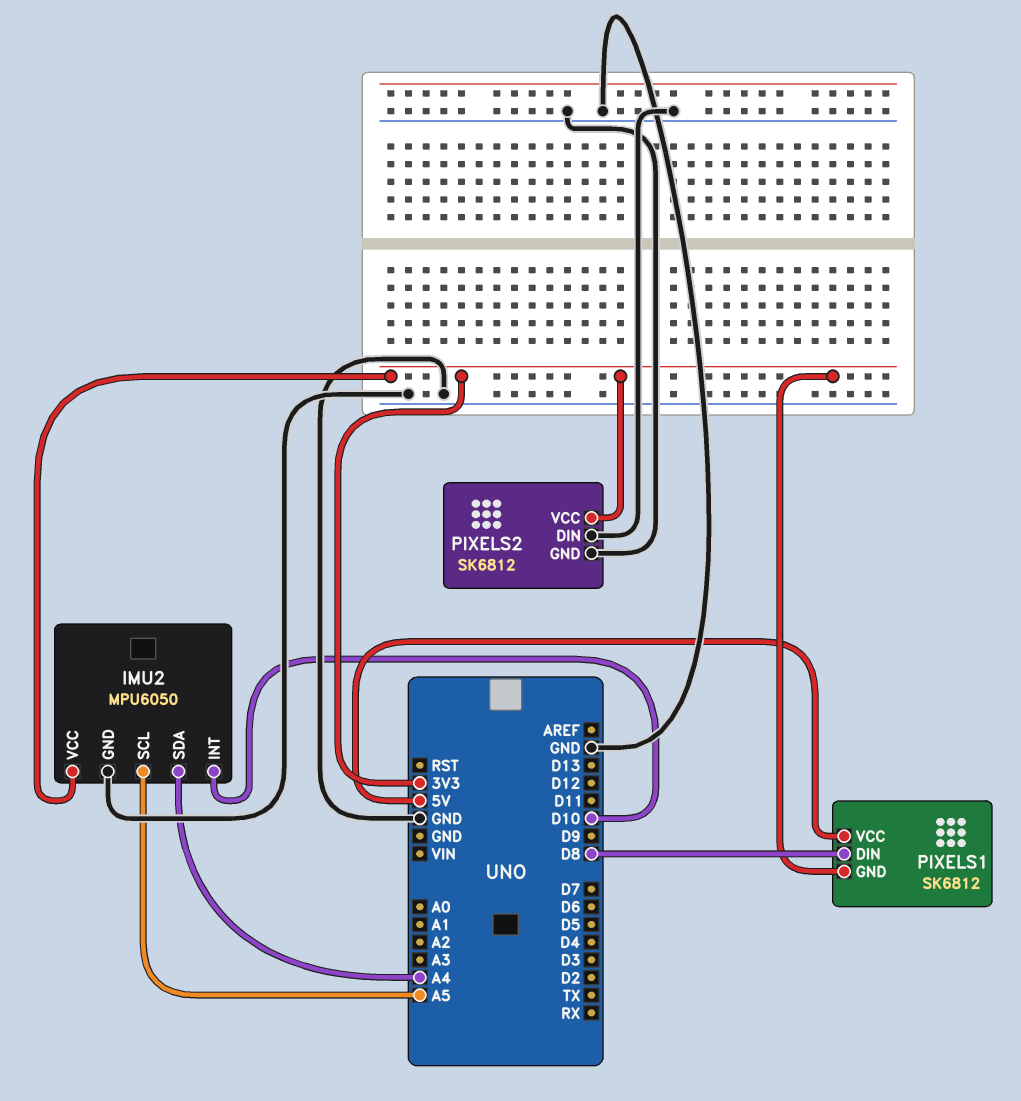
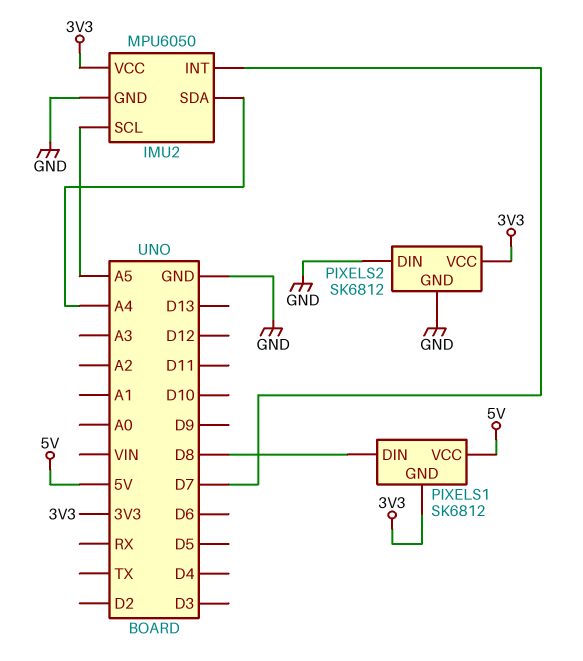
IMU2 pin INT: D10 -> D7

